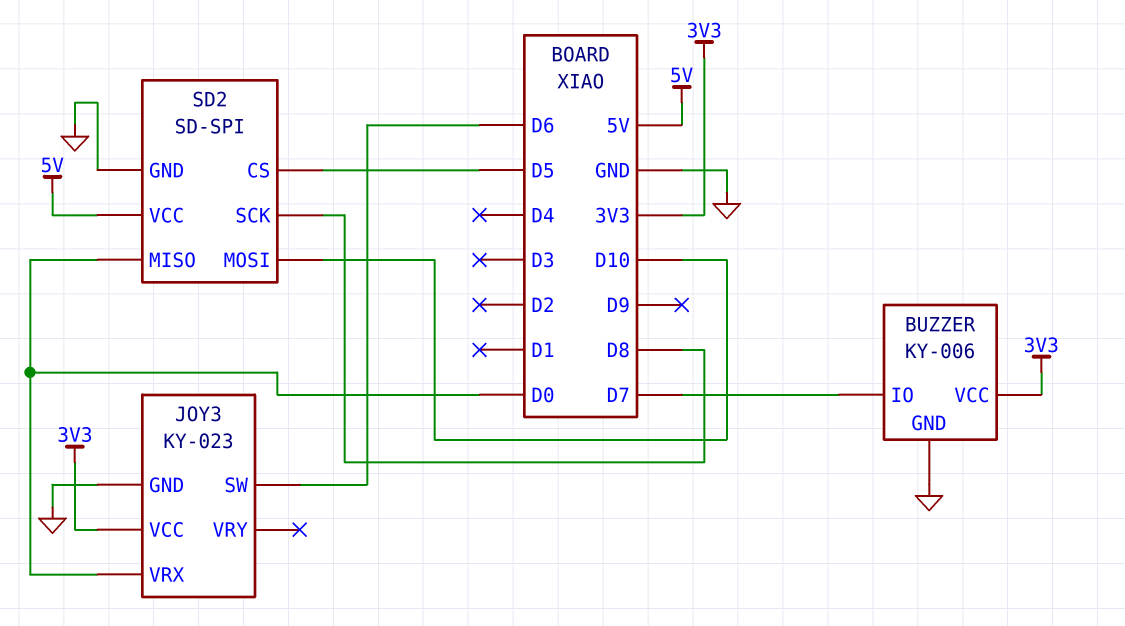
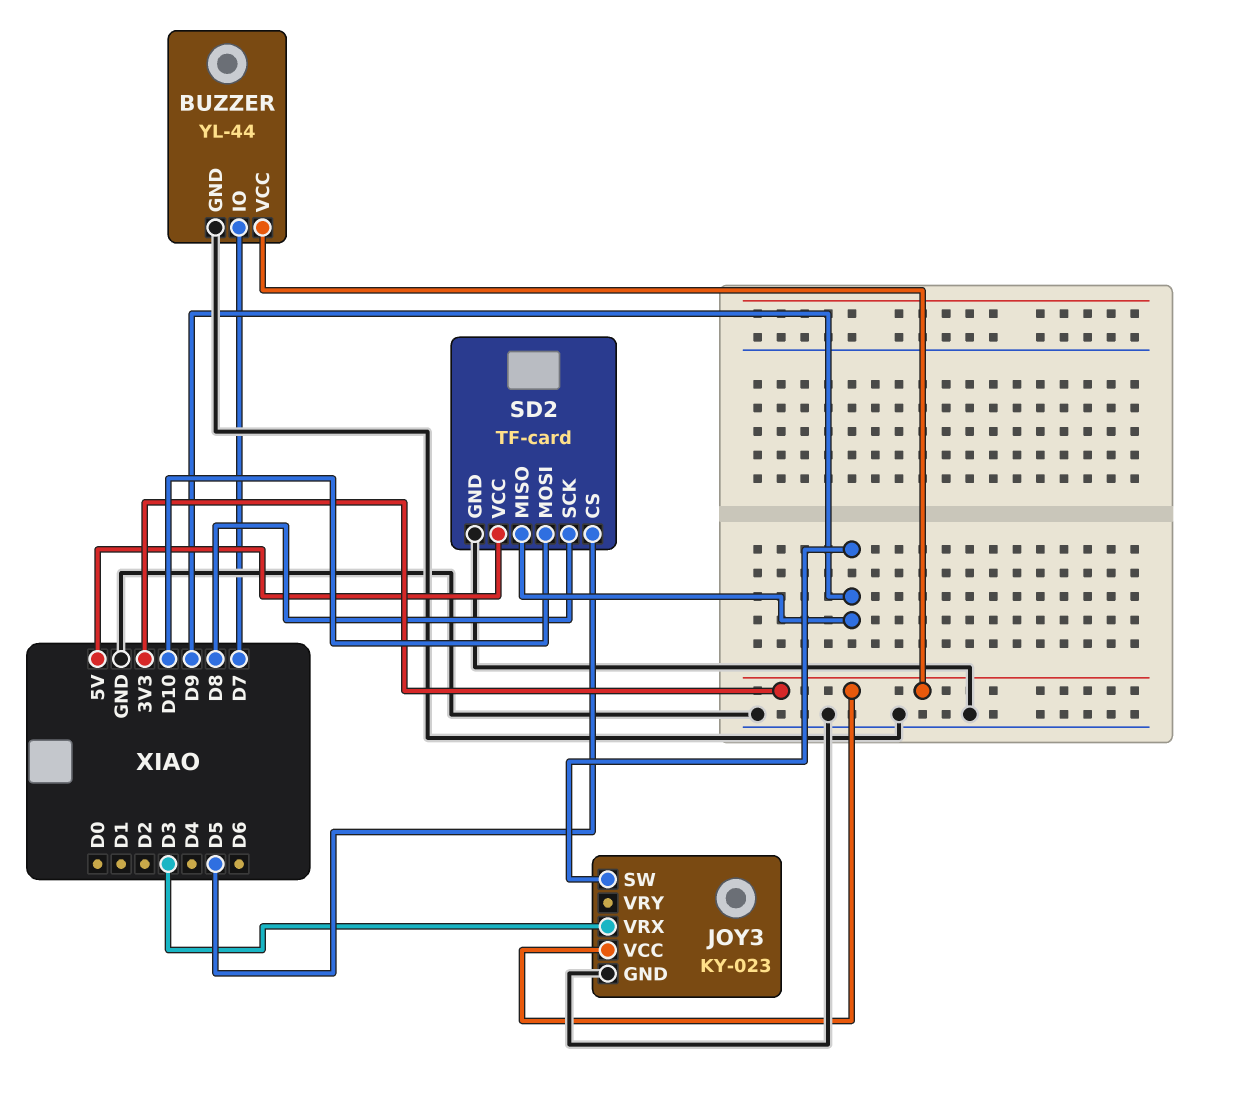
BUZZER: KY-006 -> YL-44
JOY3 pin SW: D6 -> D9
JOY3 pin VRX: D0 -> D3
SD2: SD-SPI -> TF-card
SD2 pin MISO: D0 -> D9

